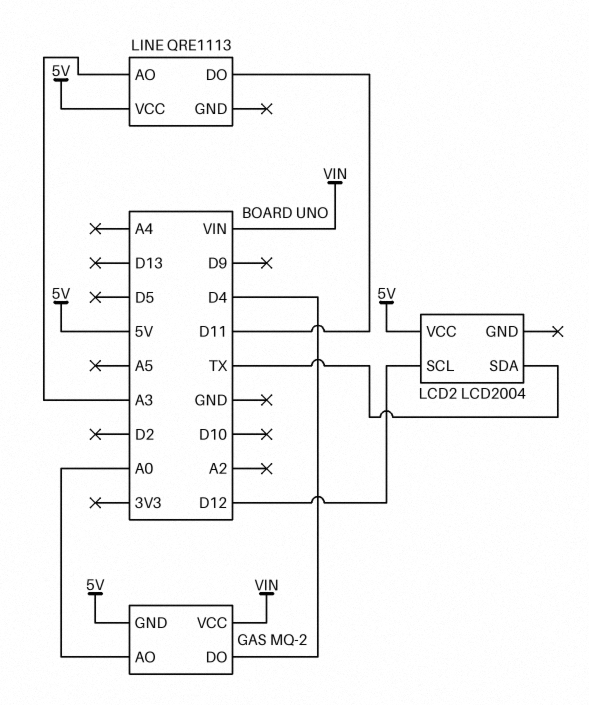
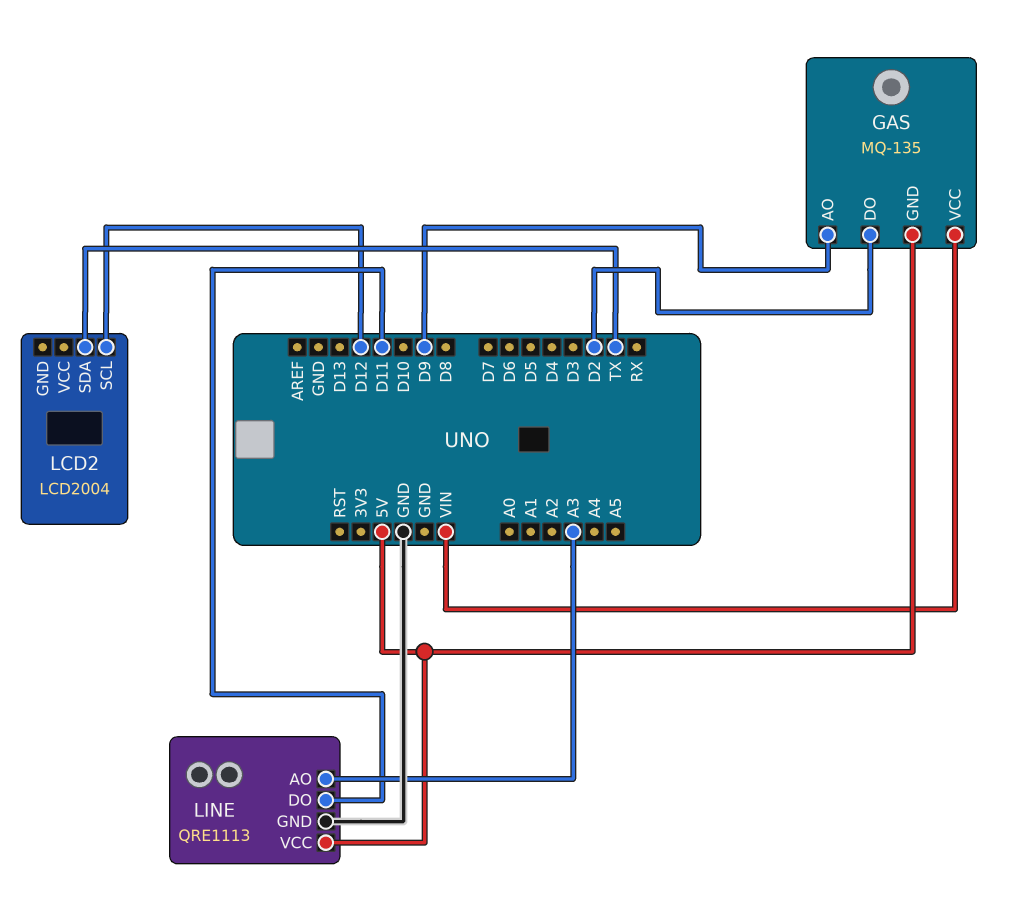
GAS: MQ-2 -> MQ-135
GAS pin AO: A0 -> D9
GAS pin DO: D4 -> D2
LCD2 pin VCC: 5V -> none
LINE pin GND: none -> GND

